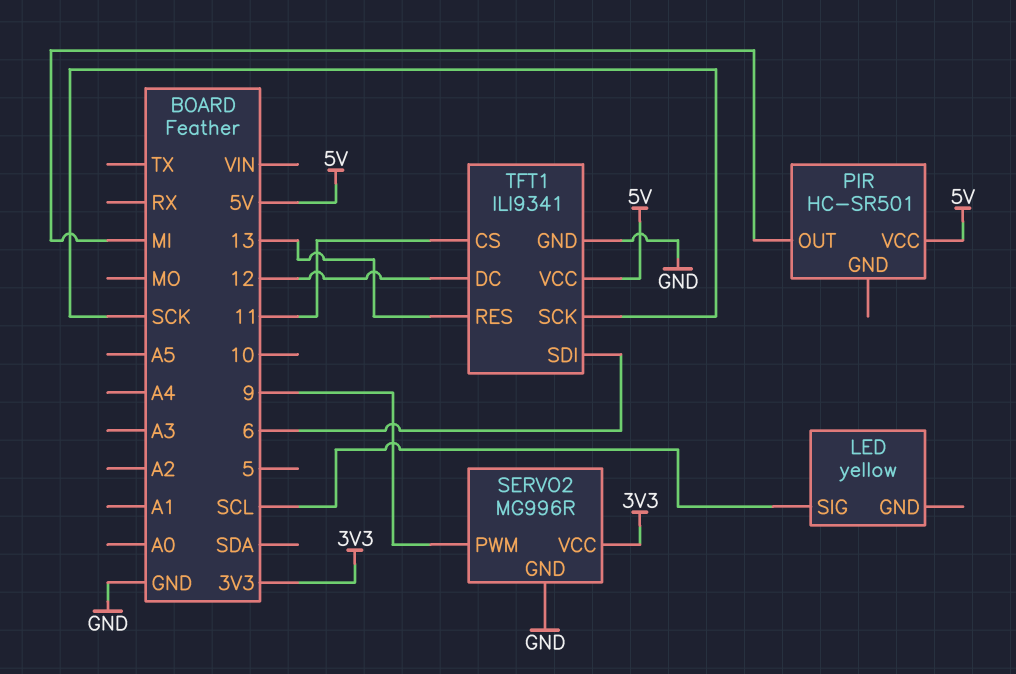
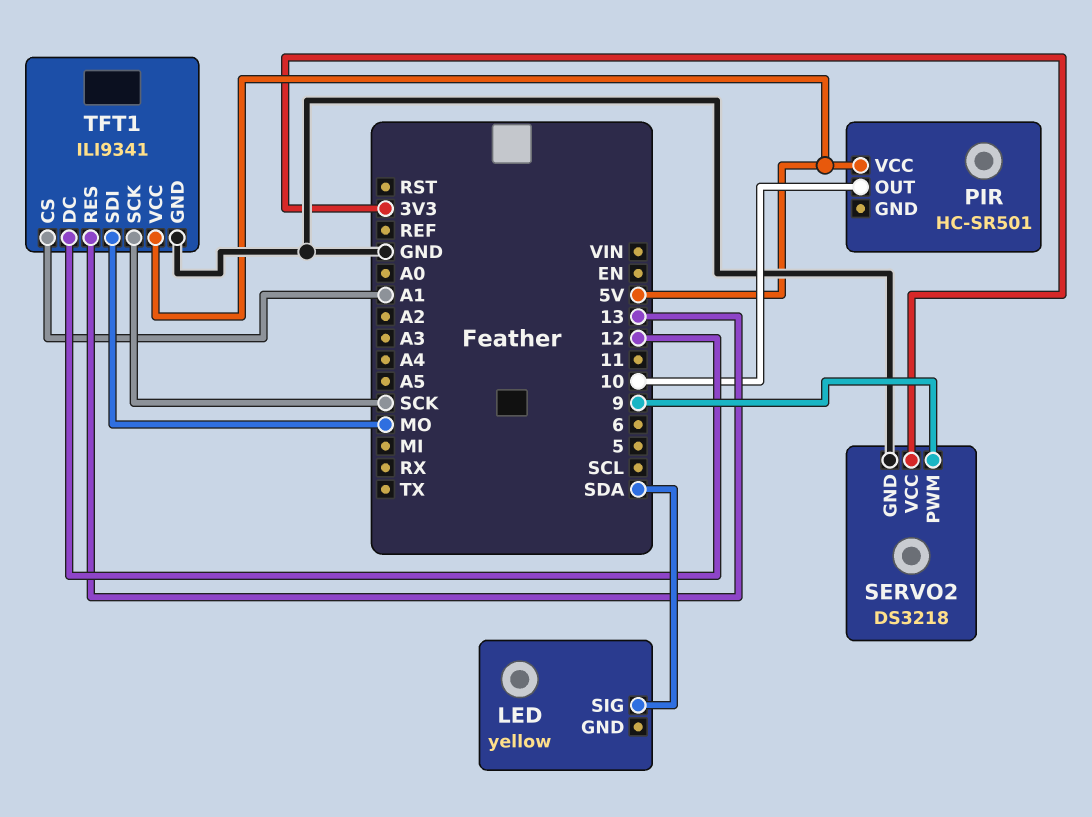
LED pin SIG: SCL -> SDA
PIR pin OUT: MI -> 10
SERVO2: MG996R -> DS3218
TFT1 pin CS: 11 -> A1
TFT1 pin SDI: 6 -> MO

